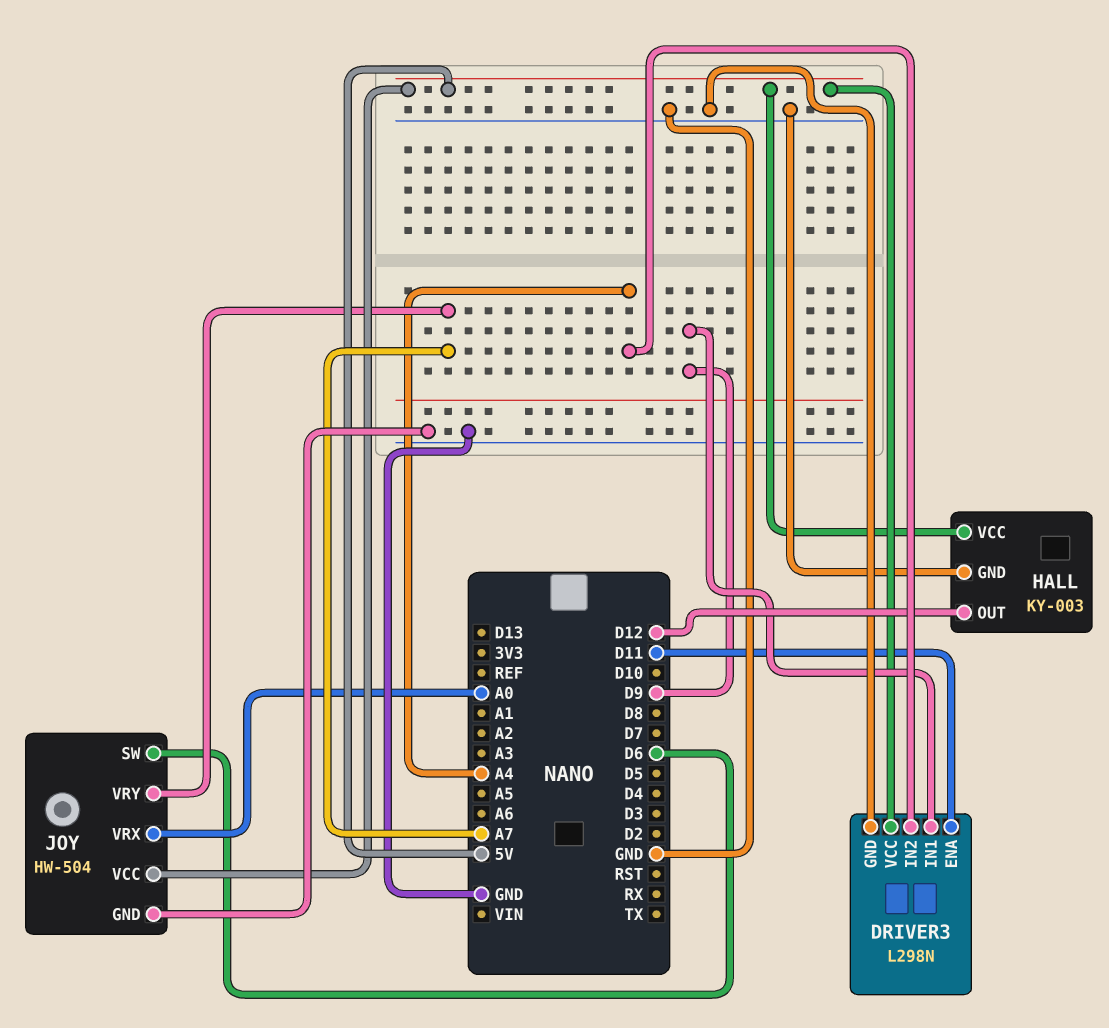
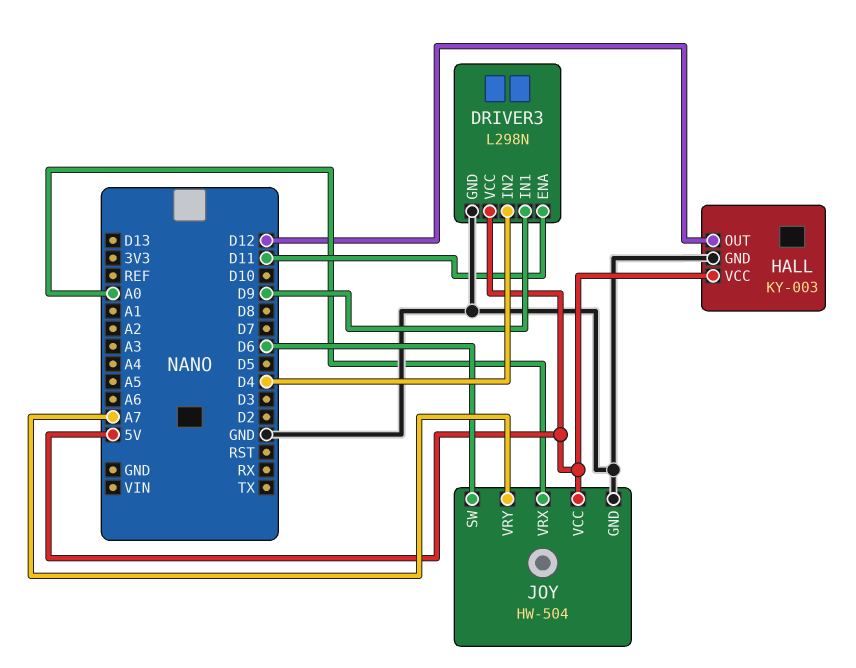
DRIVER3 pin IN2: A4 -> D4

